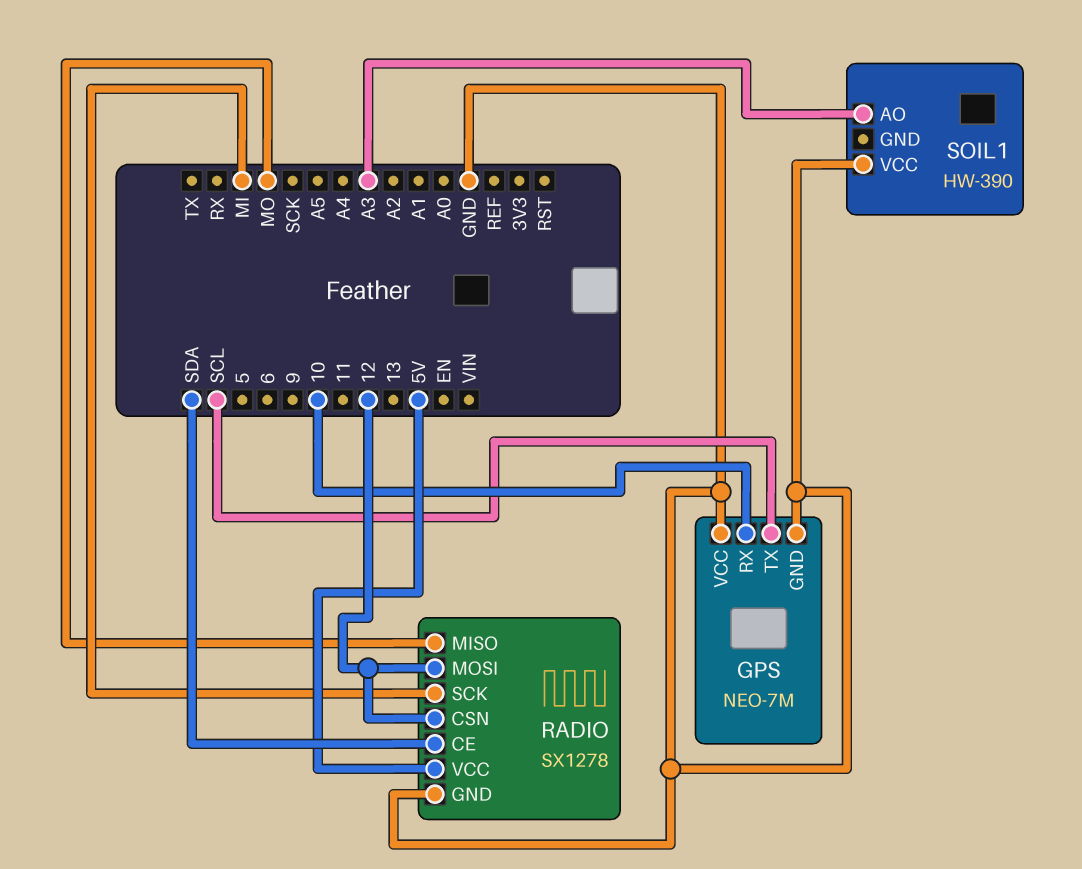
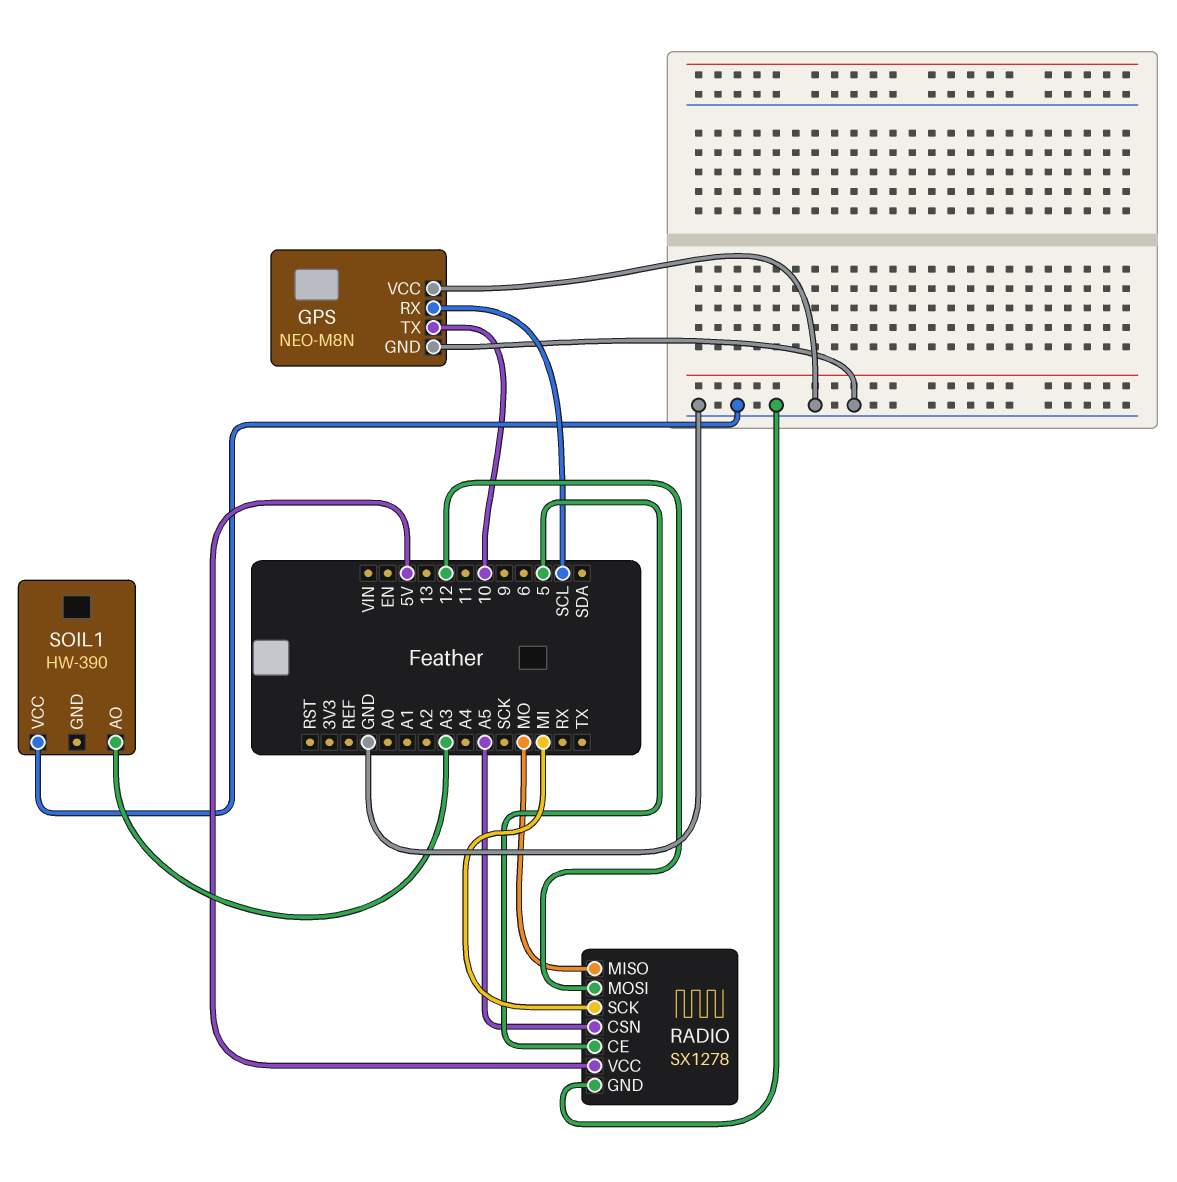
GPS: NEO-7M -> NEO-M8N
GPS pin RX: 10 -> SCL
GPS pin TX: SCL -> 10
RADIO pin CE: SDA -> 5
RADIO pin CSN: 12 -> A5

